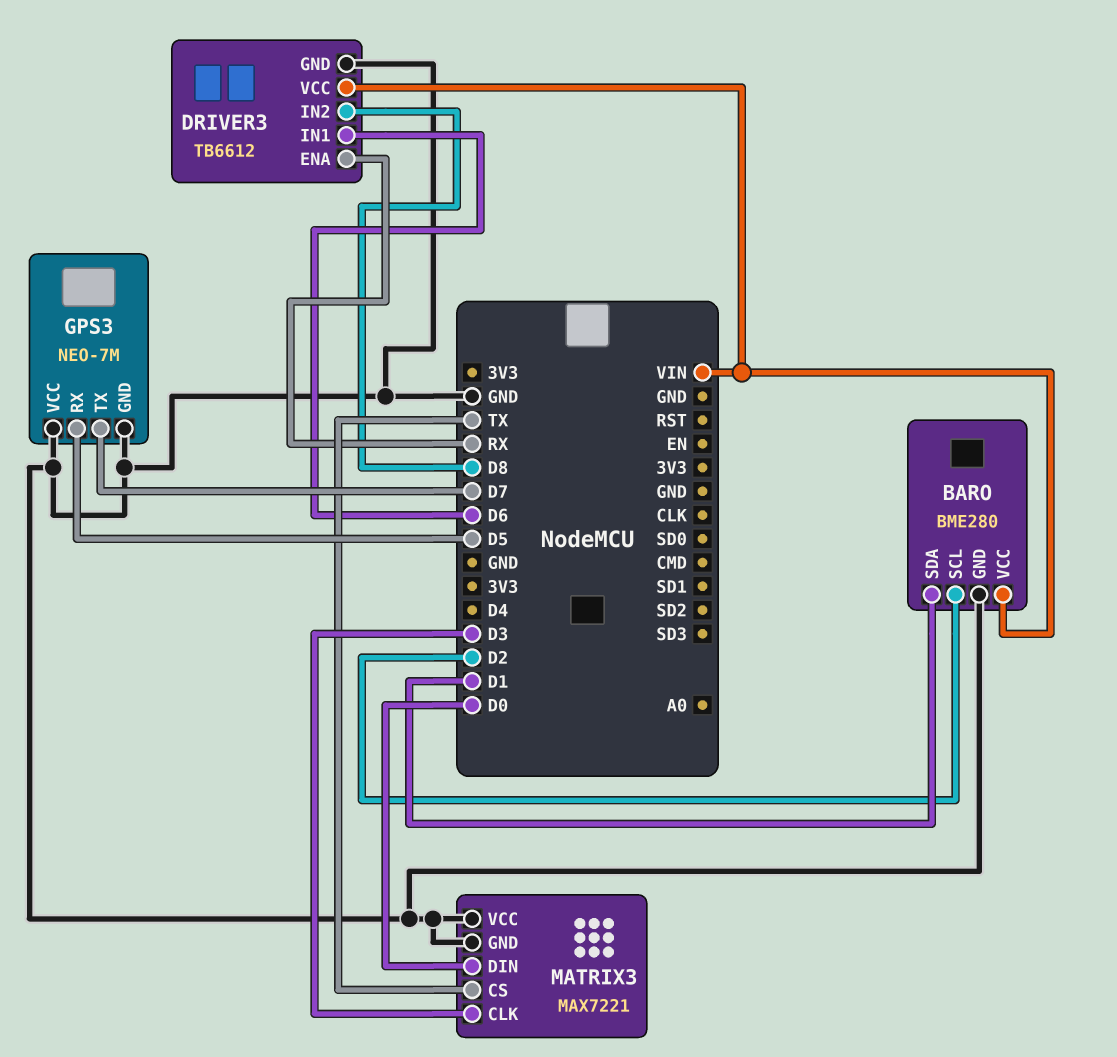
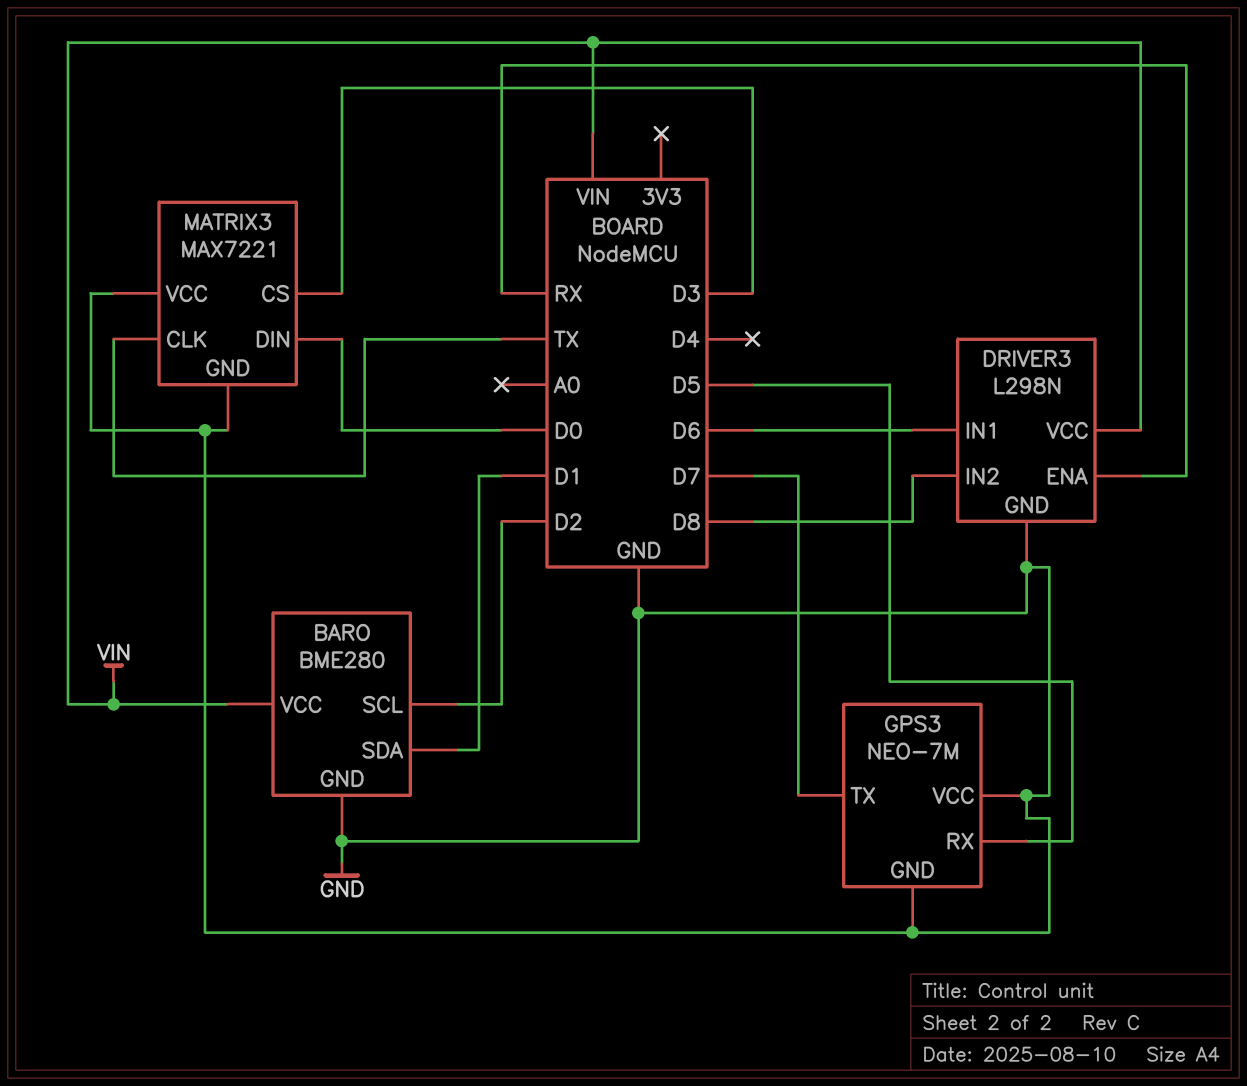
DRIVER3: TB6612 -> L298N
MATRIX3 pin CLK: D3 -> TX
MATRIX3 pin CS: TX -> D3

